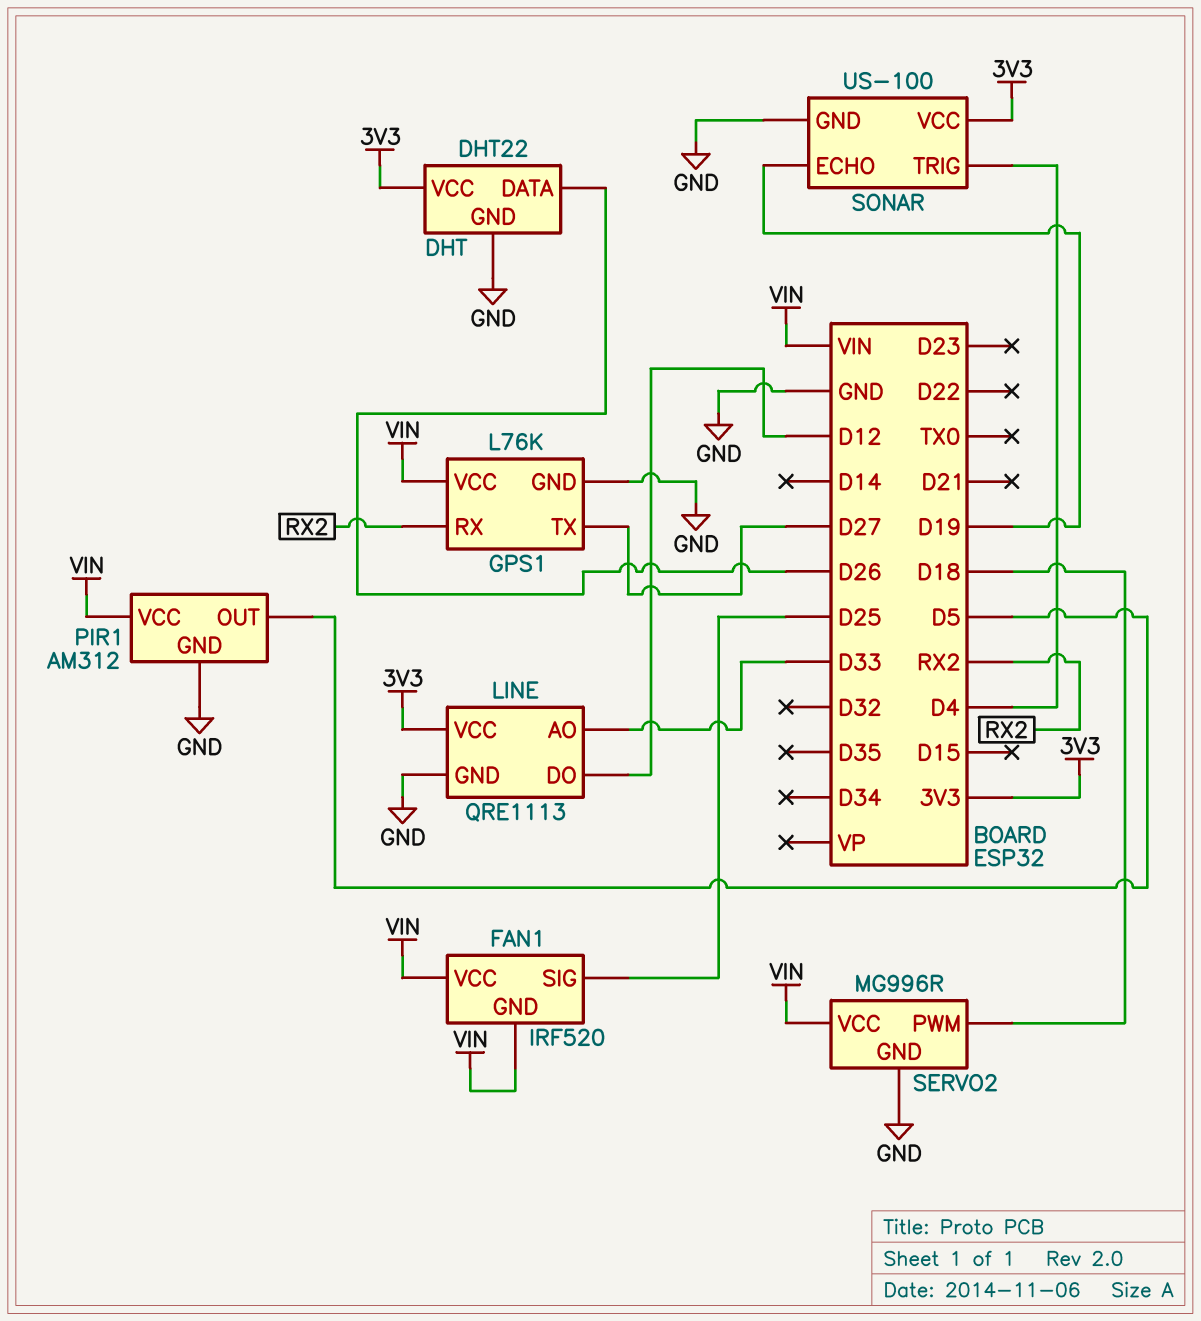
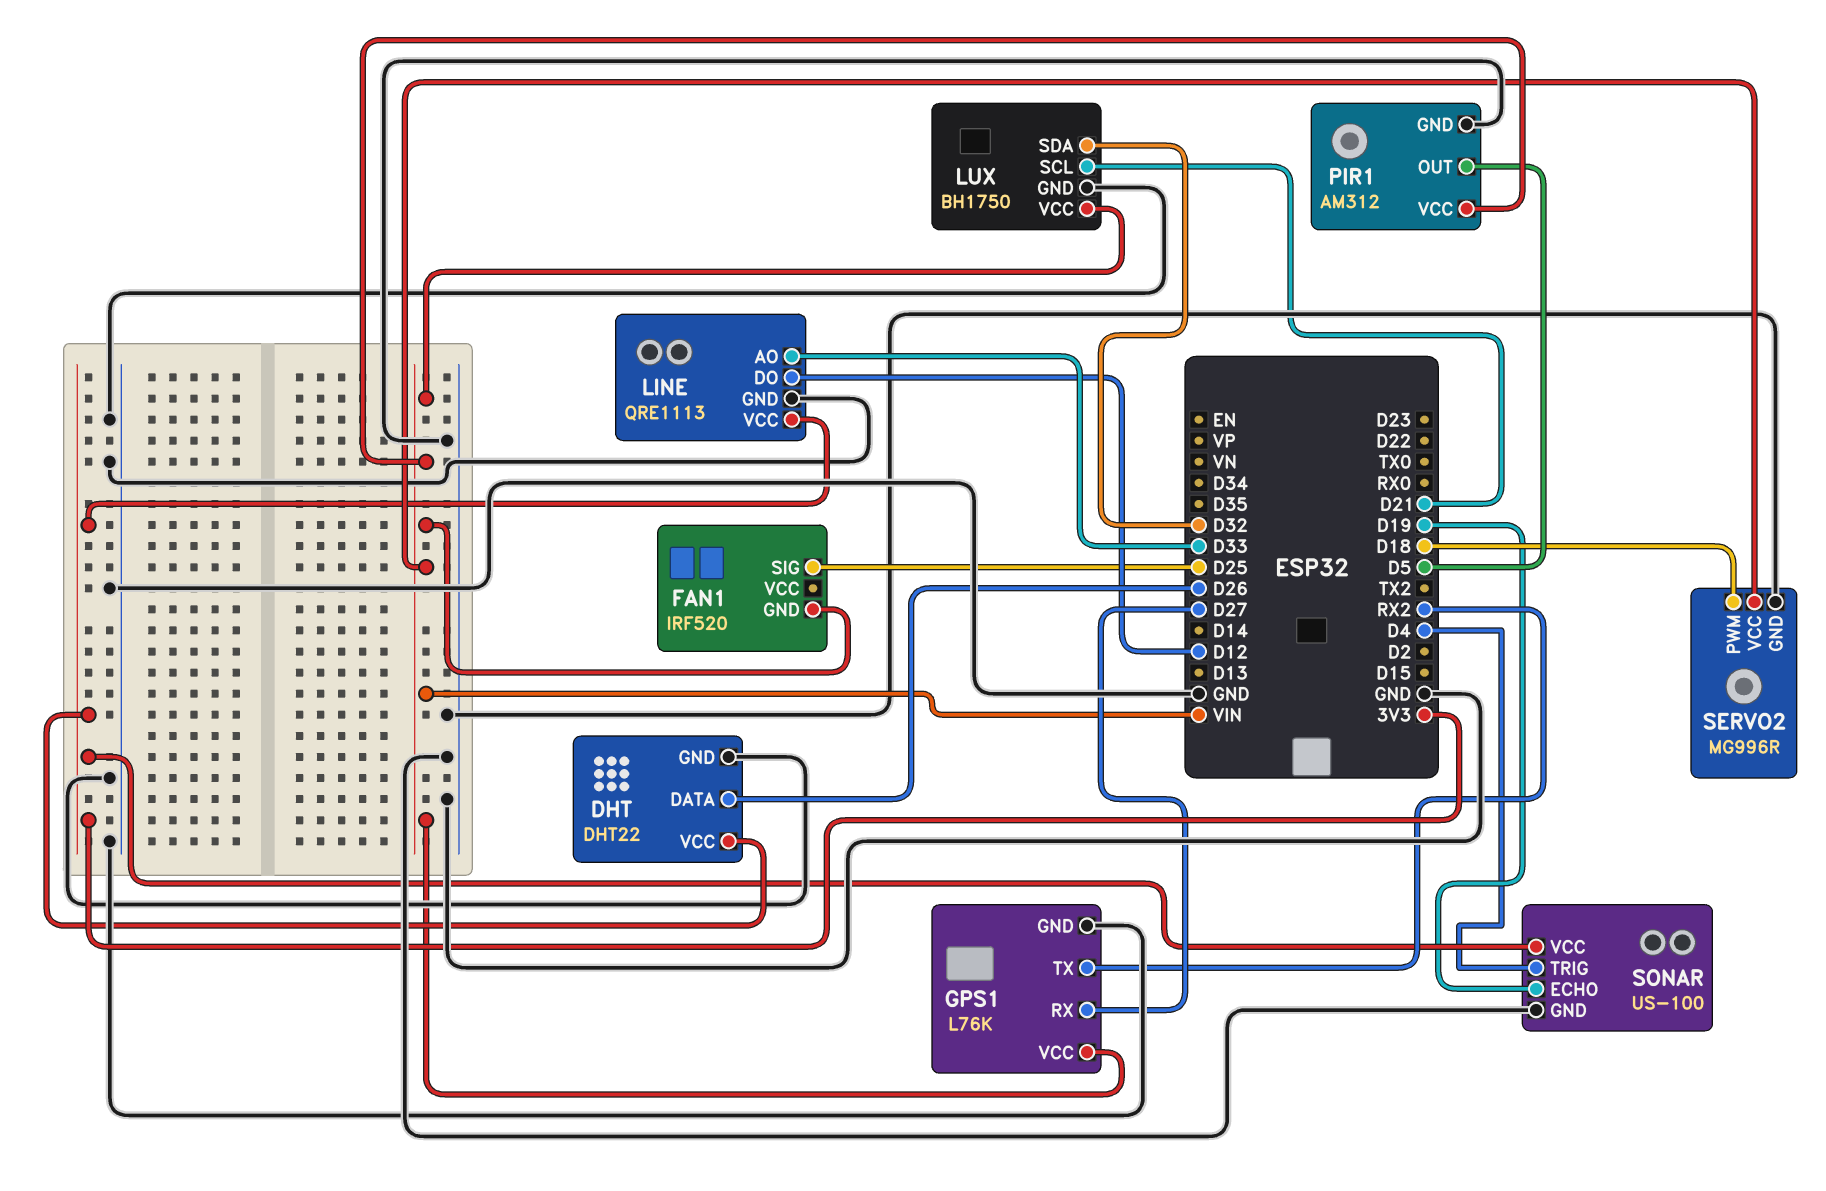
FAN1 pin VCC: VIN -> none
GPS1 pin RX: RX2 -> D27
GPS1 pin TX: D27 -> RX2
LUX: none -> BH1750
LUX pin GND: none -> GND
LUX pin SCL: none -> D21
LUX pin SDA: none -> D32
LUX pin VCC: none -> VIN

